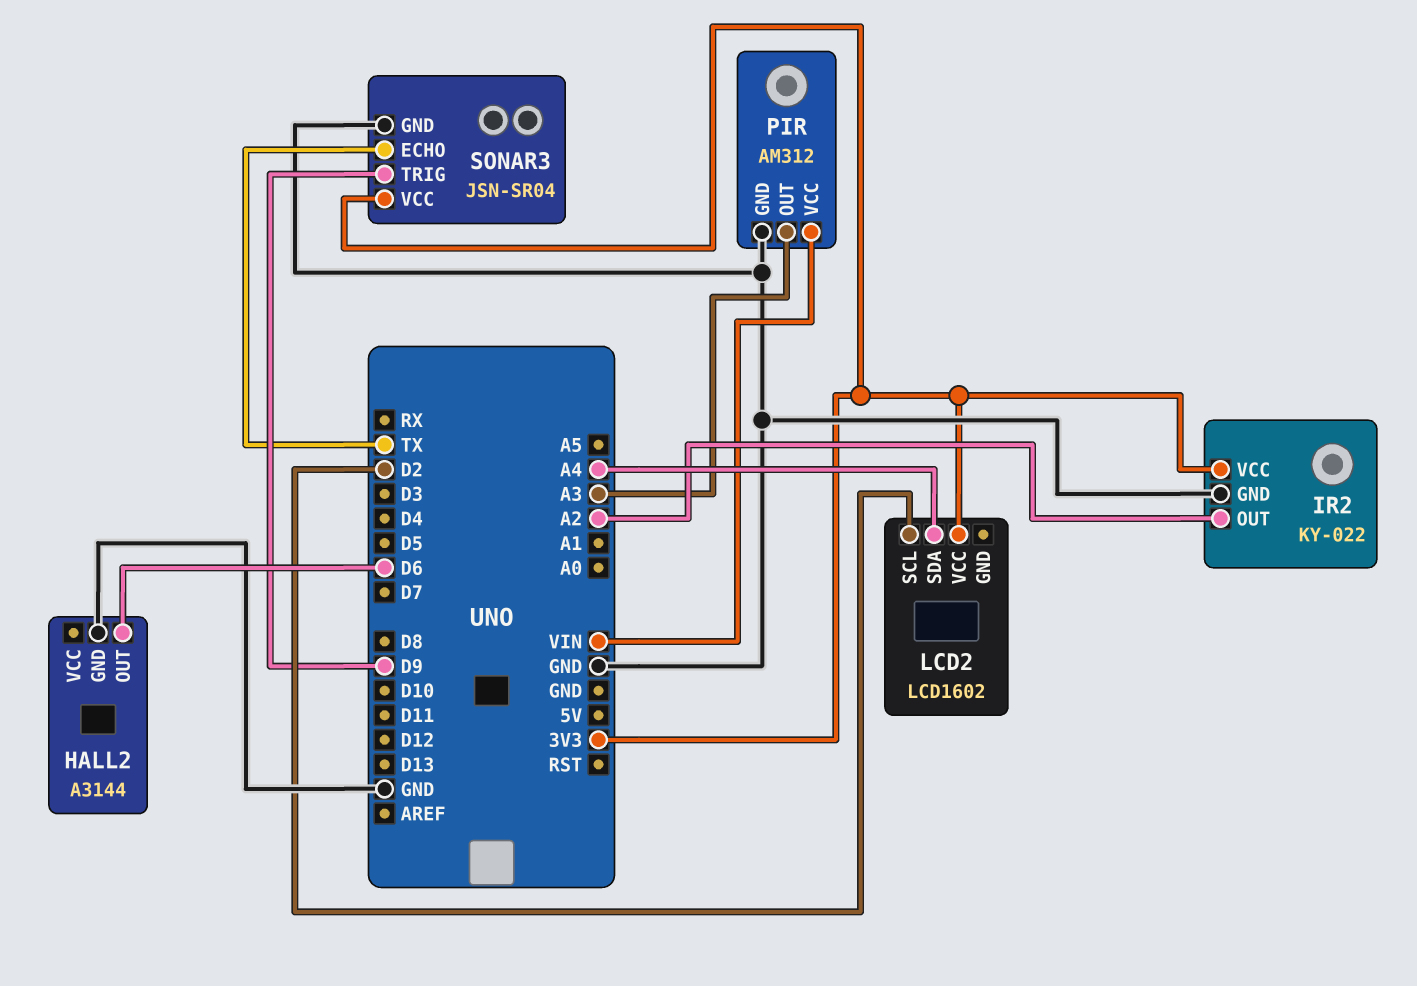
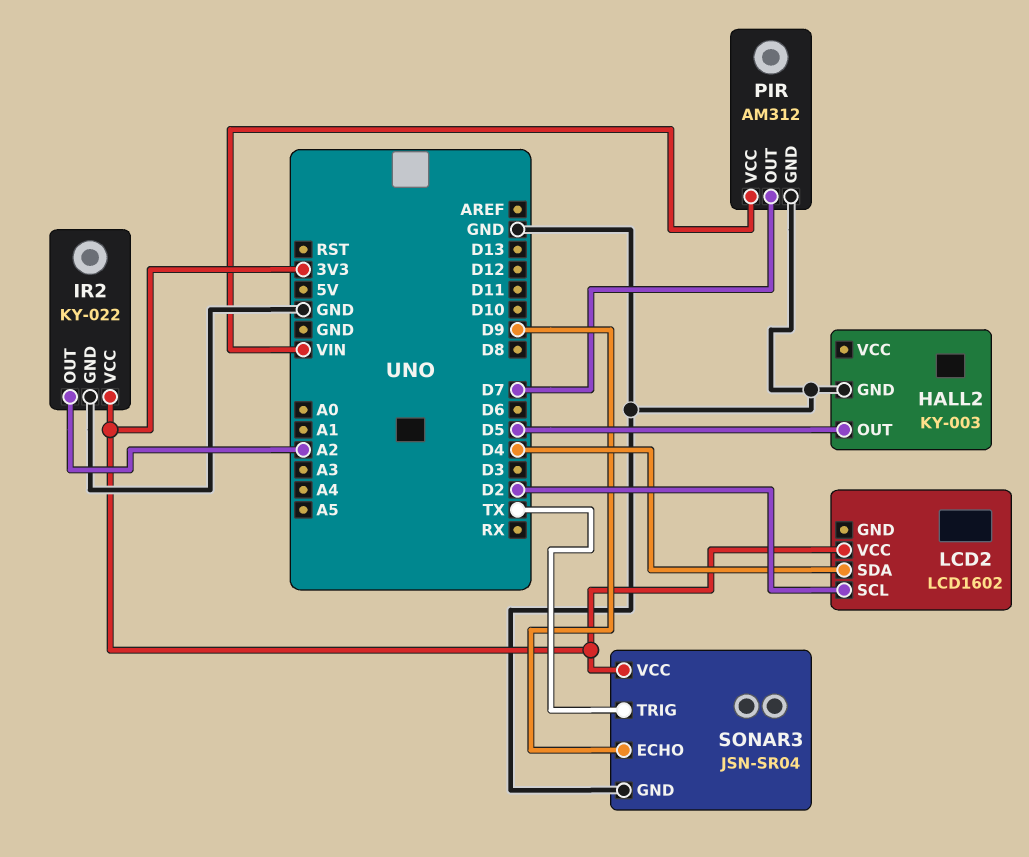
HALL2: A3144 -> KY-003
HALL2 pin OUT: D6 -> D5
LCD2 pin SDA: A4 -> D4
PIR pin OUT: A3 -> D7
SONAR3 pin ECHO: TX -> D9
SONAR3 pin TRIG: D9 -> TX

